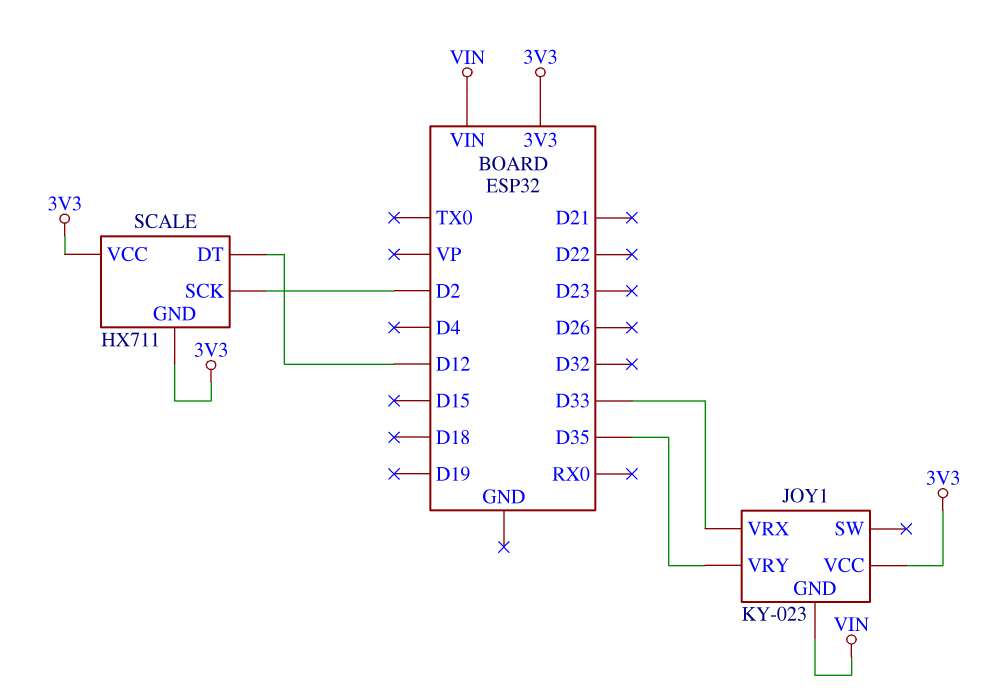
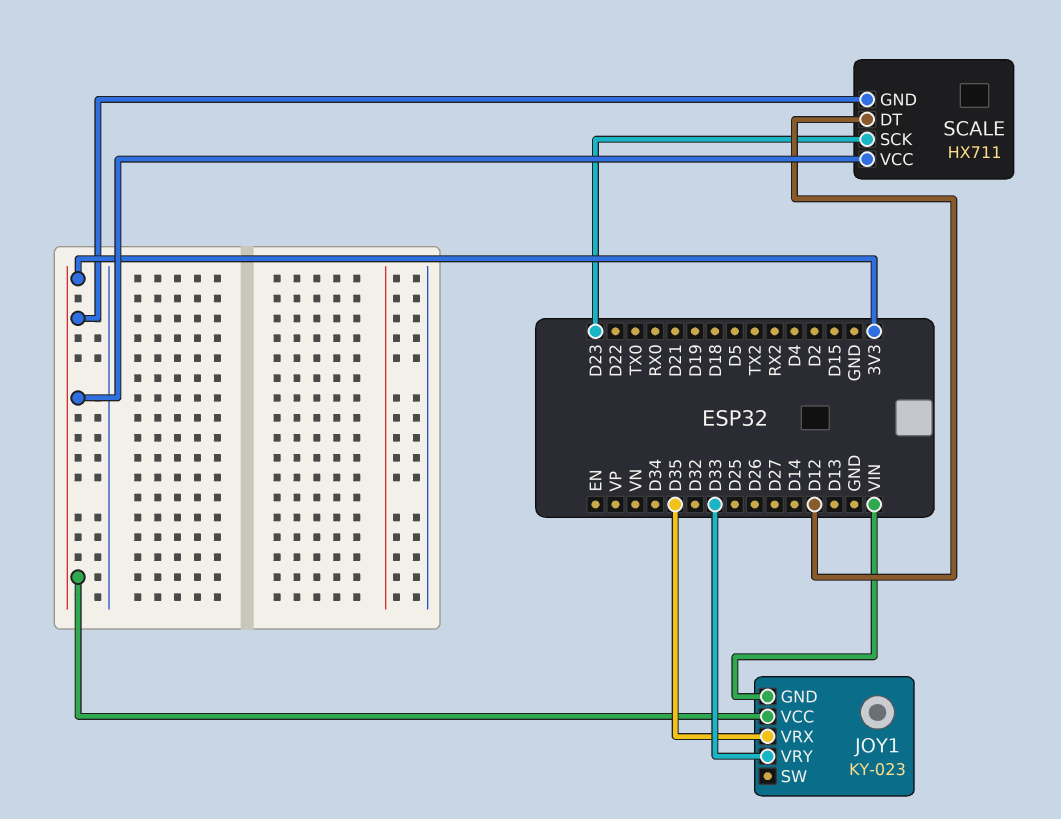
JOY1 pin VRX: D33 -> D35
JOY1 pin VRY: D35 -> D33
SCALE pin SCK: D2 -> D23

